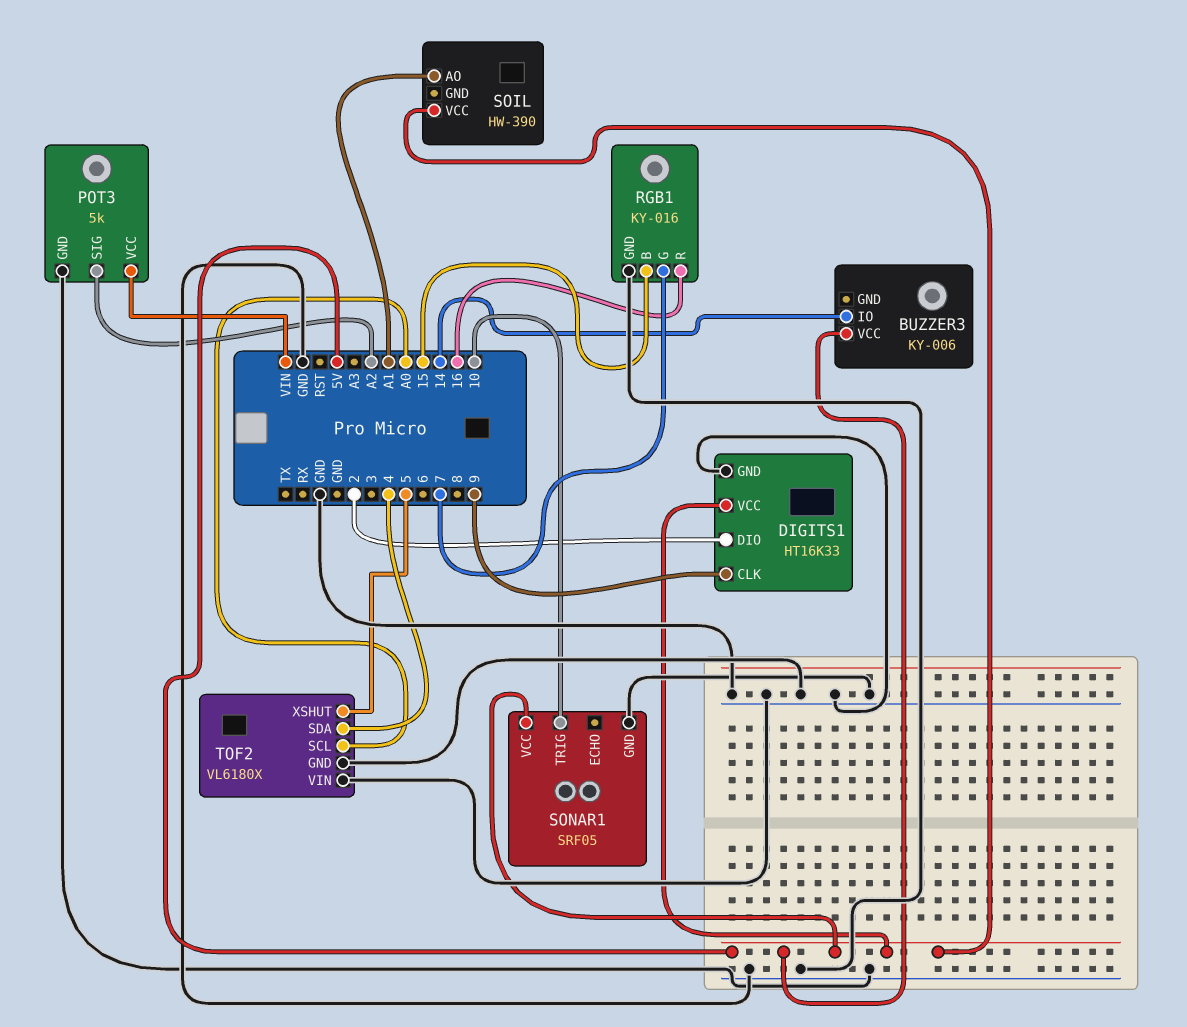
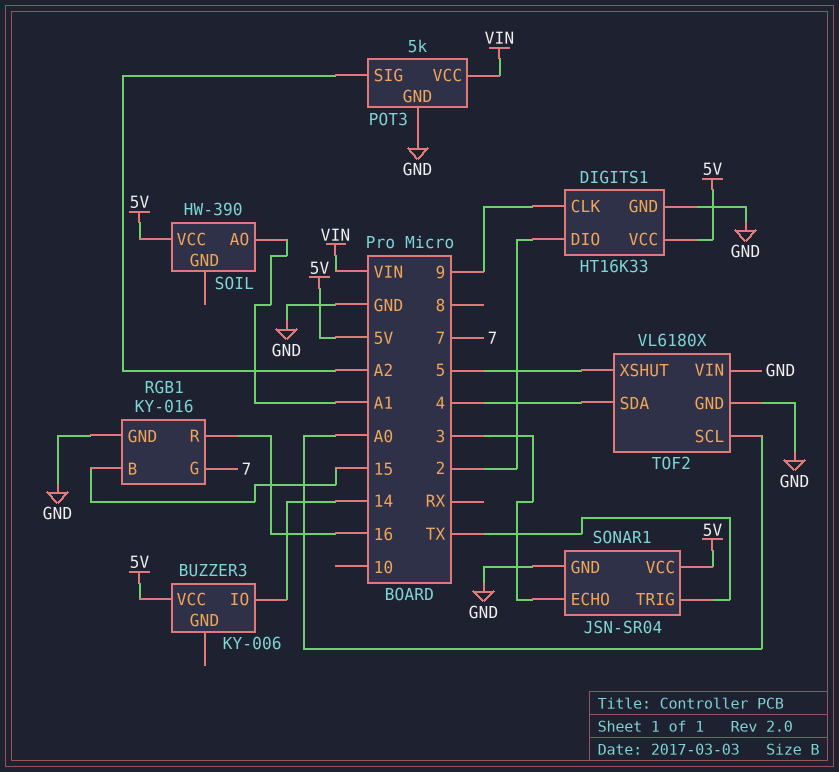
SONAR1: SRF05 -> JSN-SR04
SONAR1 pin ECHO: none -> 3
SONAR1 pin TRIG: 10 -> TX

